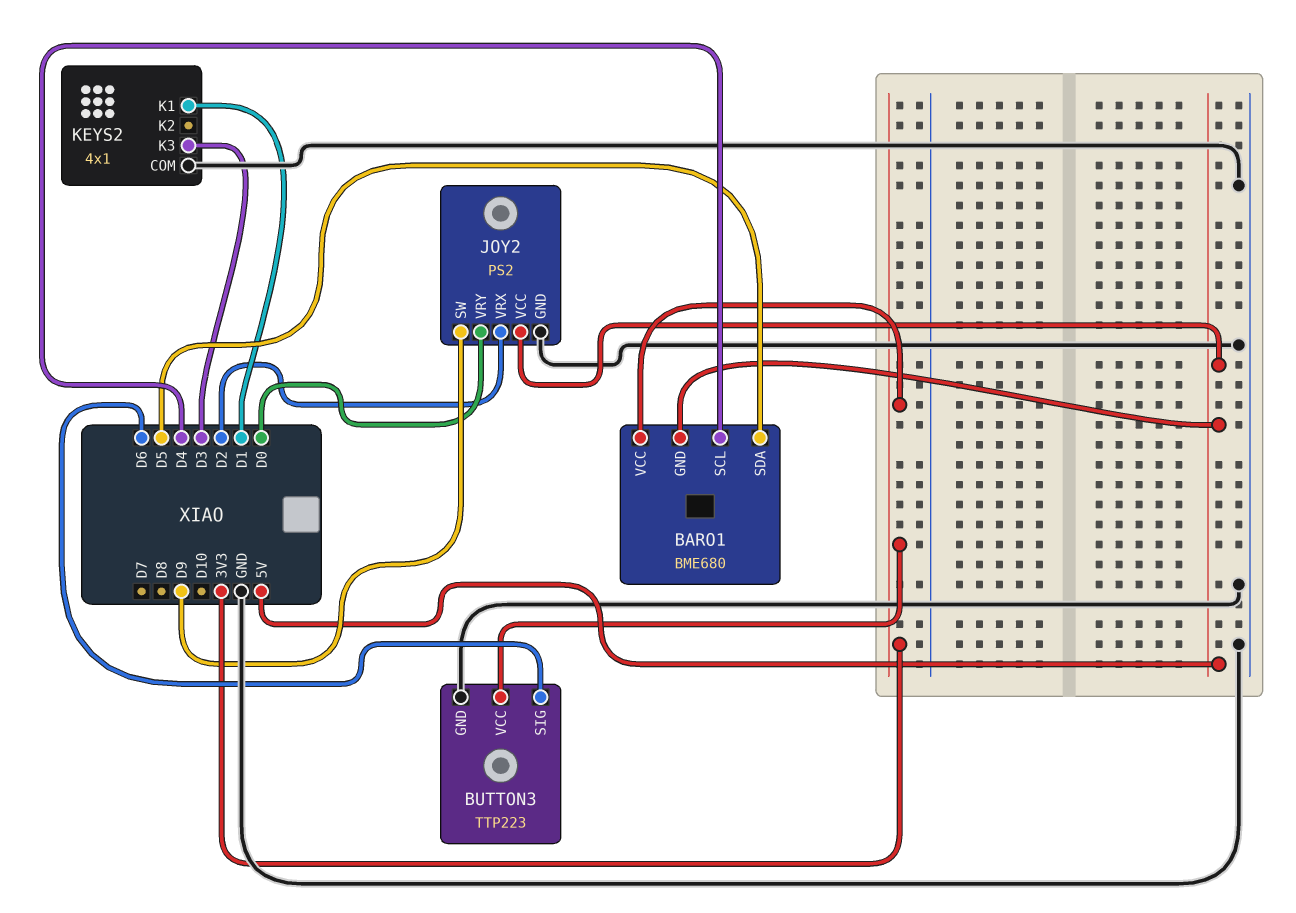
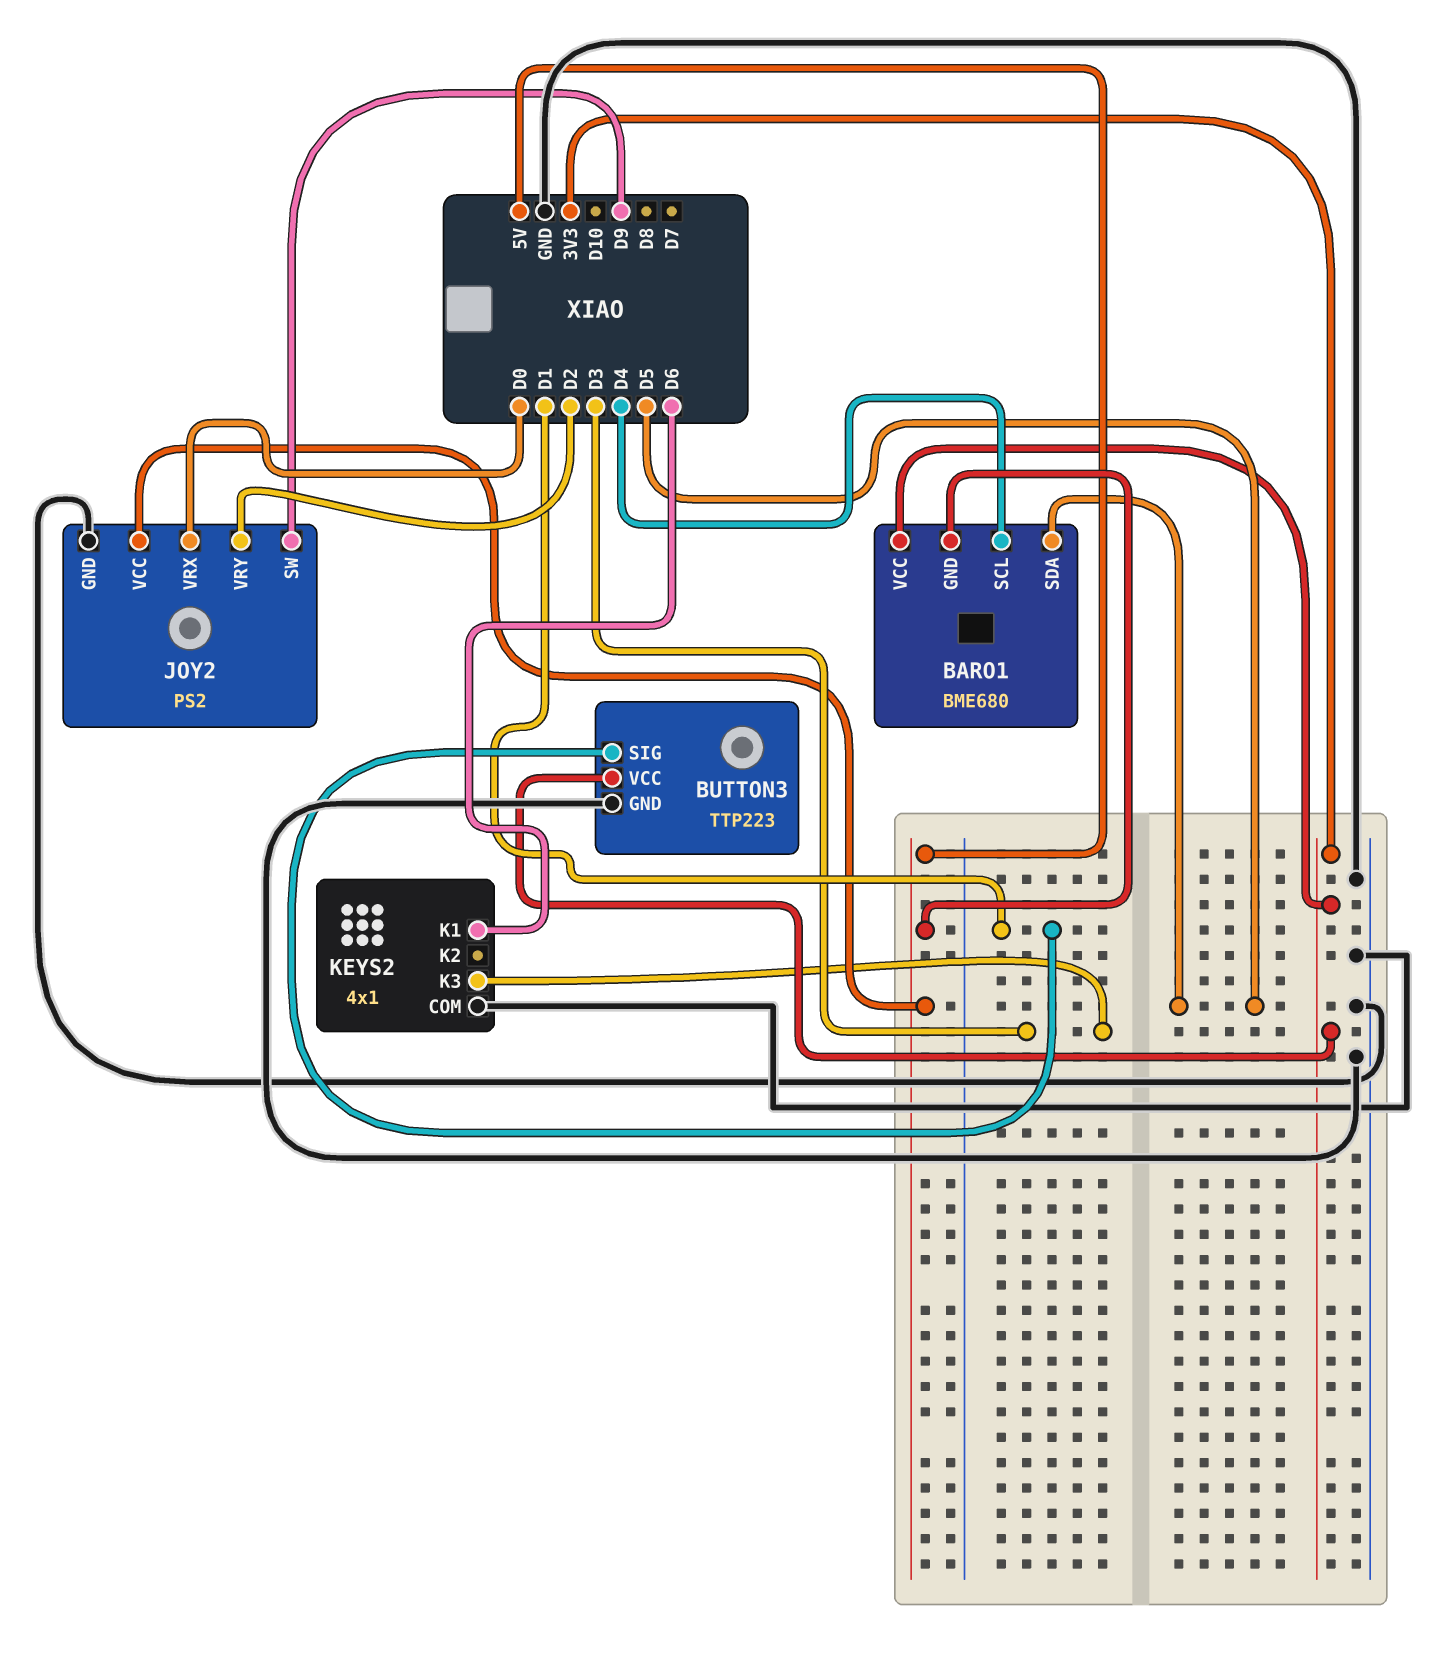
BUTTON3 pin SIG: D6 -> D1
JOY2 pin VRX: D2 -> D0
JOY2 pin VRY: D0 -> D2
KEYS2 pin K1: D1 -> D6

